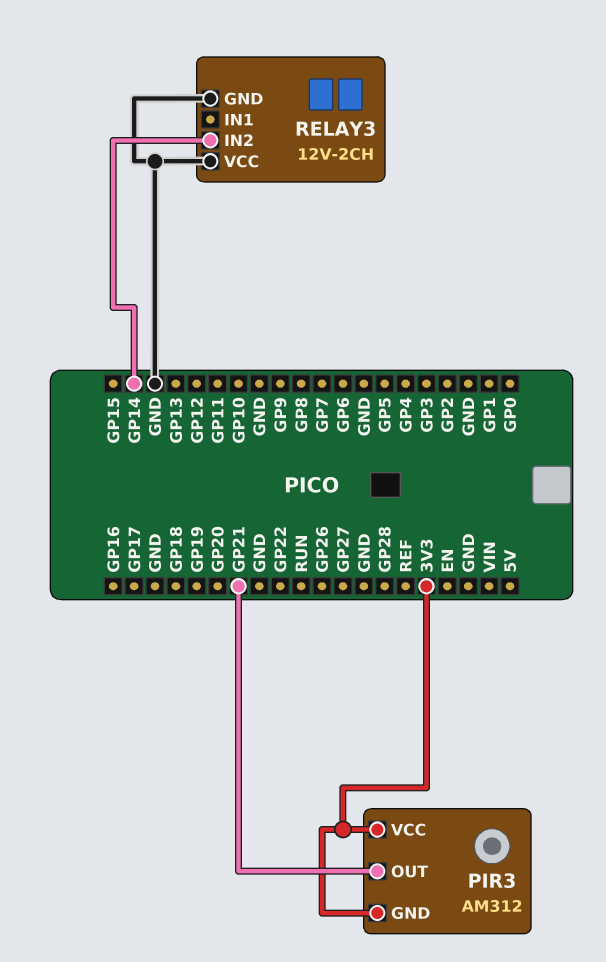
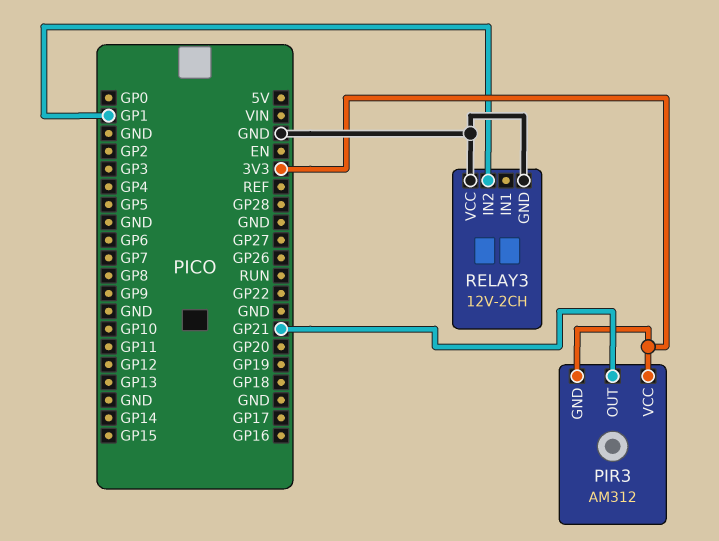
RELAY3 pin IN2: GP14 -> GP1

